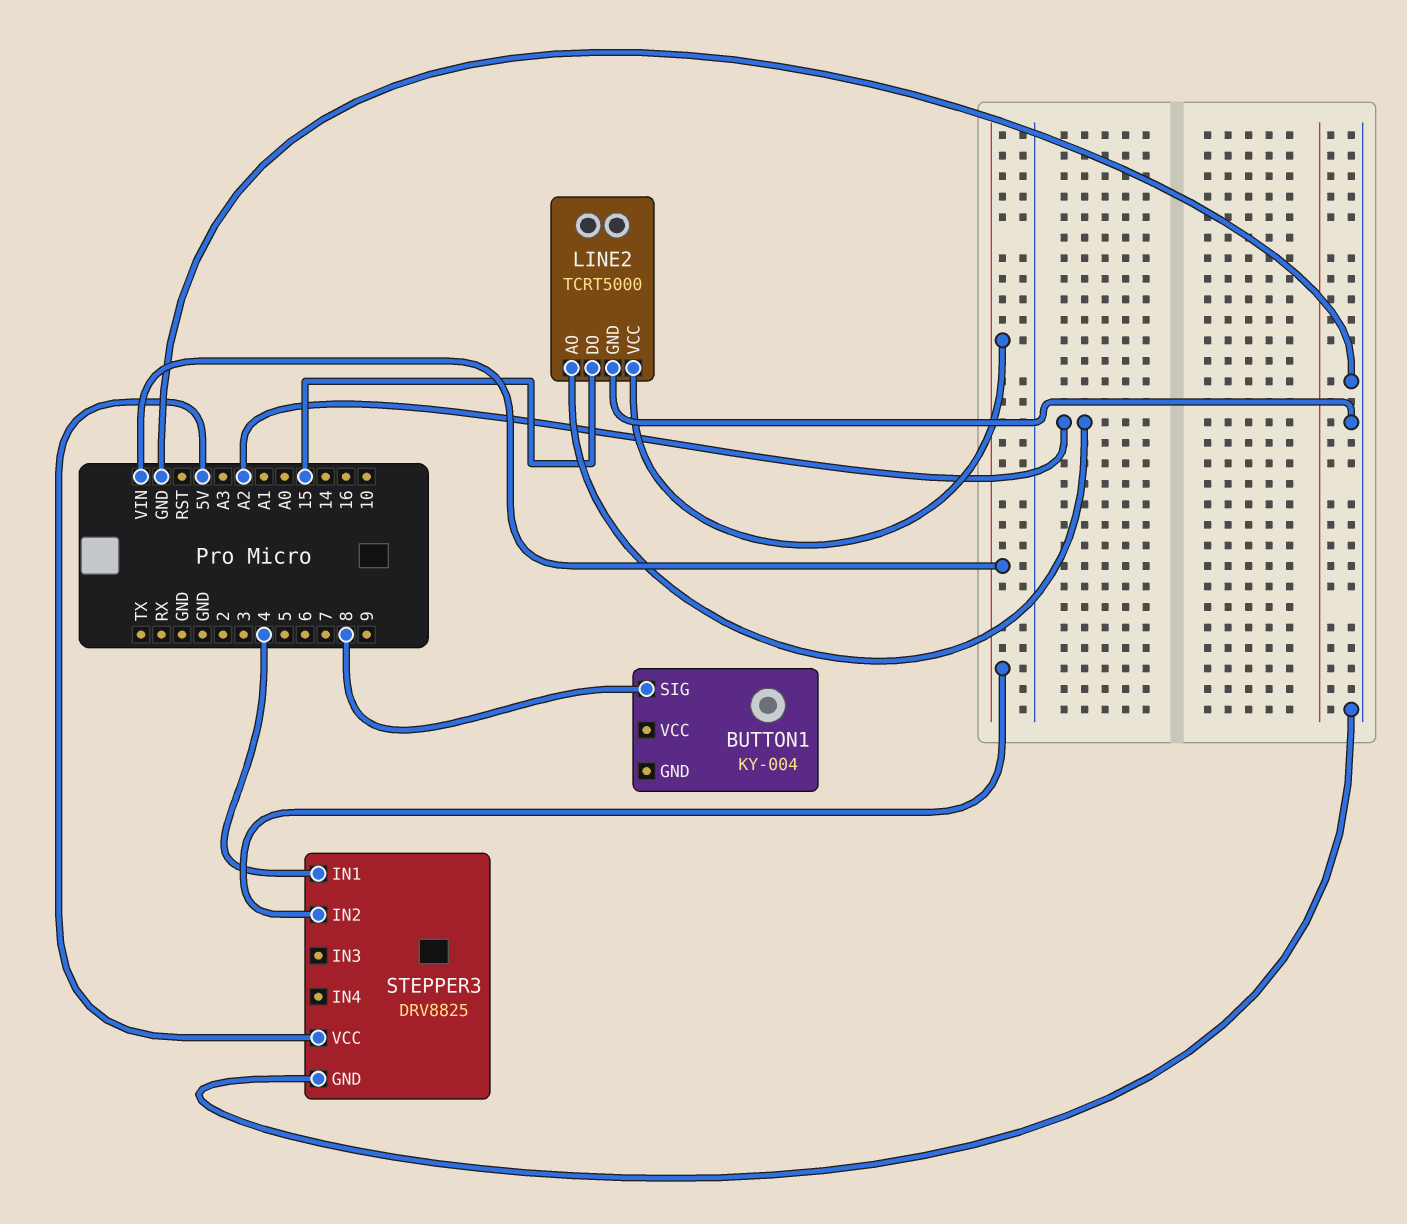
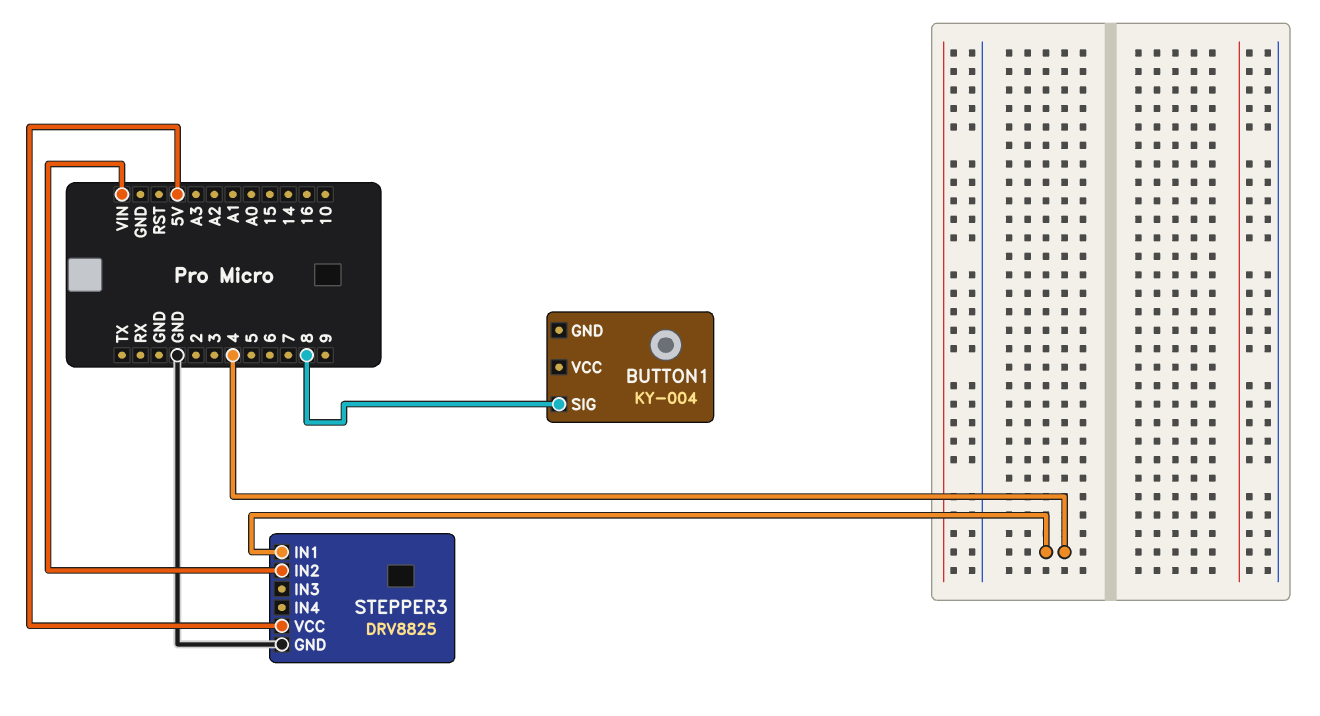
LINE2: TCRT5000 -> none
LINE2 pin AO: A2 -> none
LINE2 pin DO: 15 -> none
LINE2 pin GND: GND -> none
LINE2 pin VCC: VIN -> none

